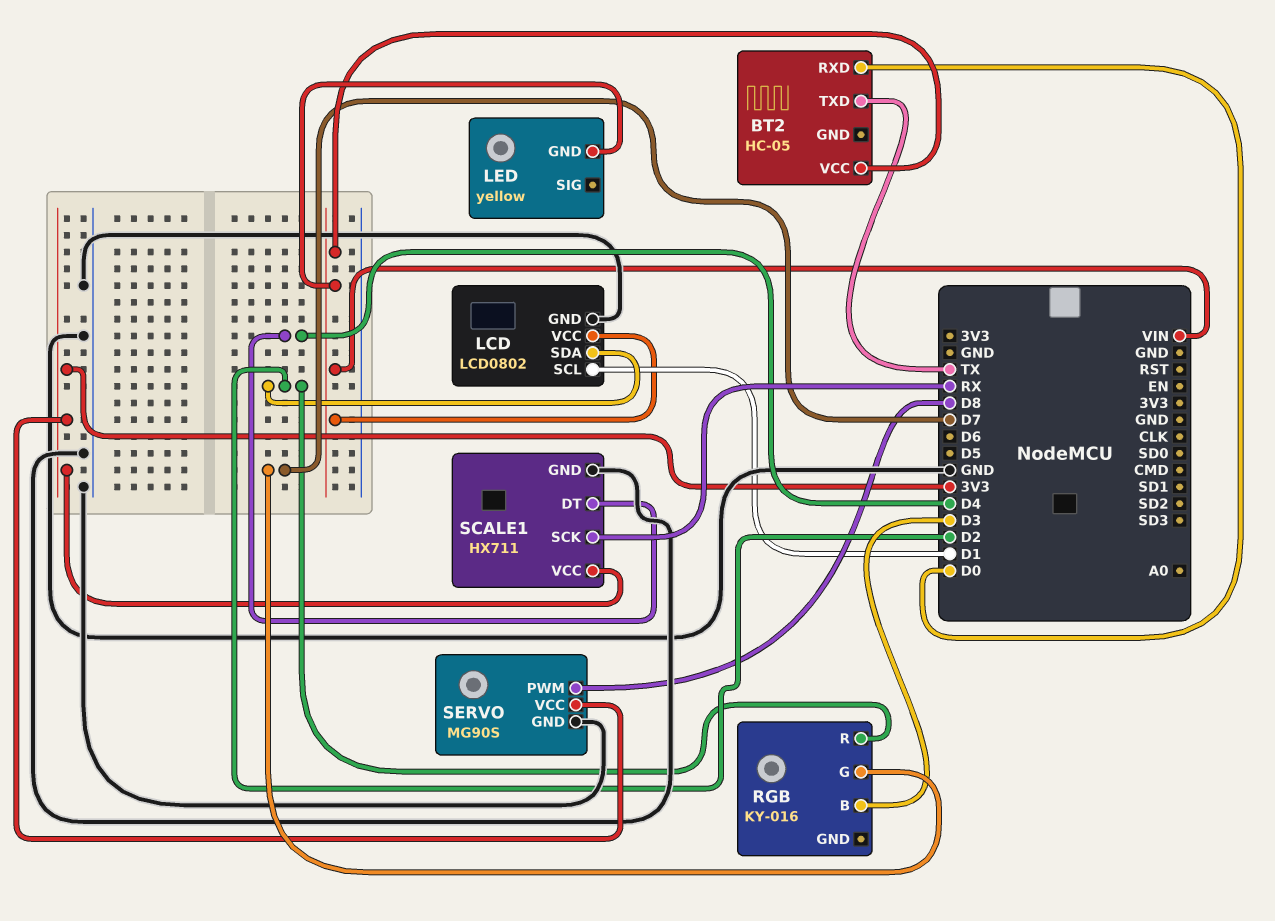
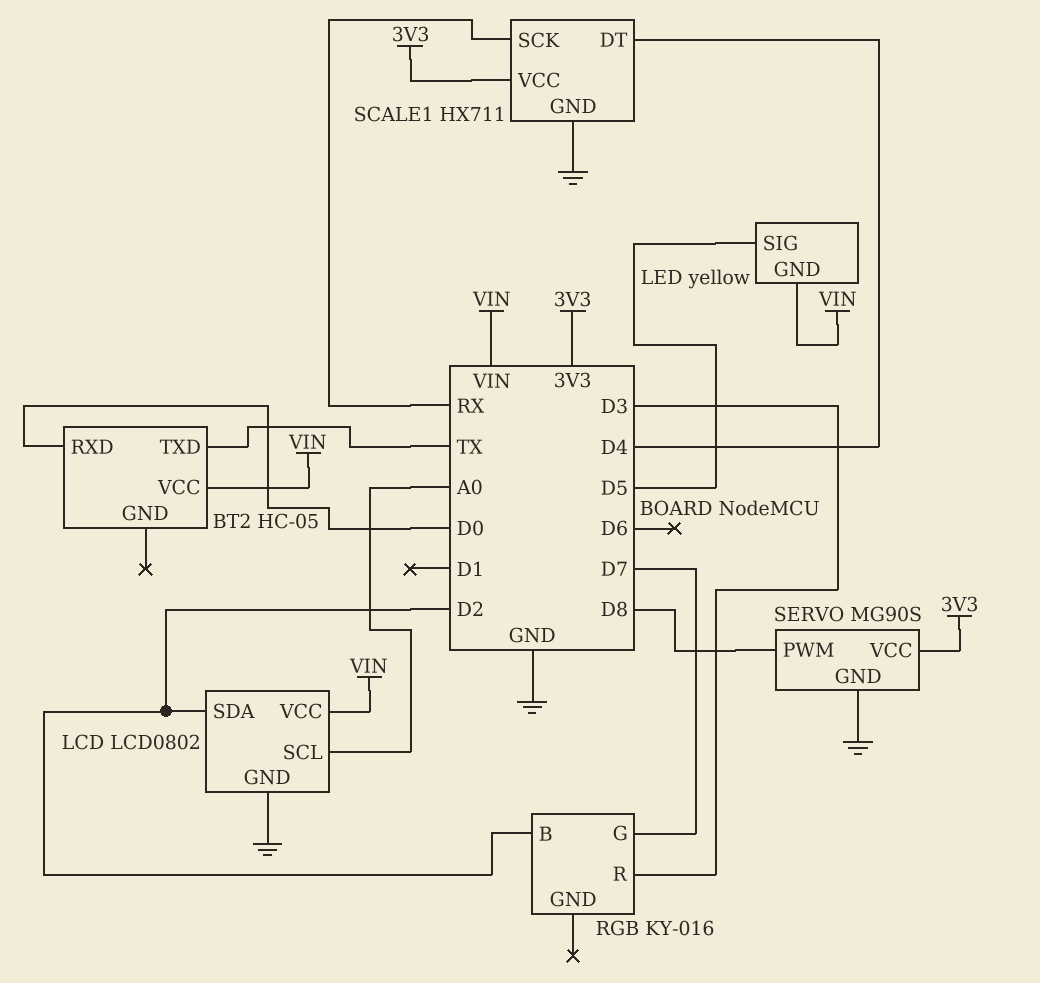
LCD pin SCL: D1 -> A0
LED pin SIG: none -> D5
RGB pin B: D3 -> D2
RGB pin R: D2 -> D3

